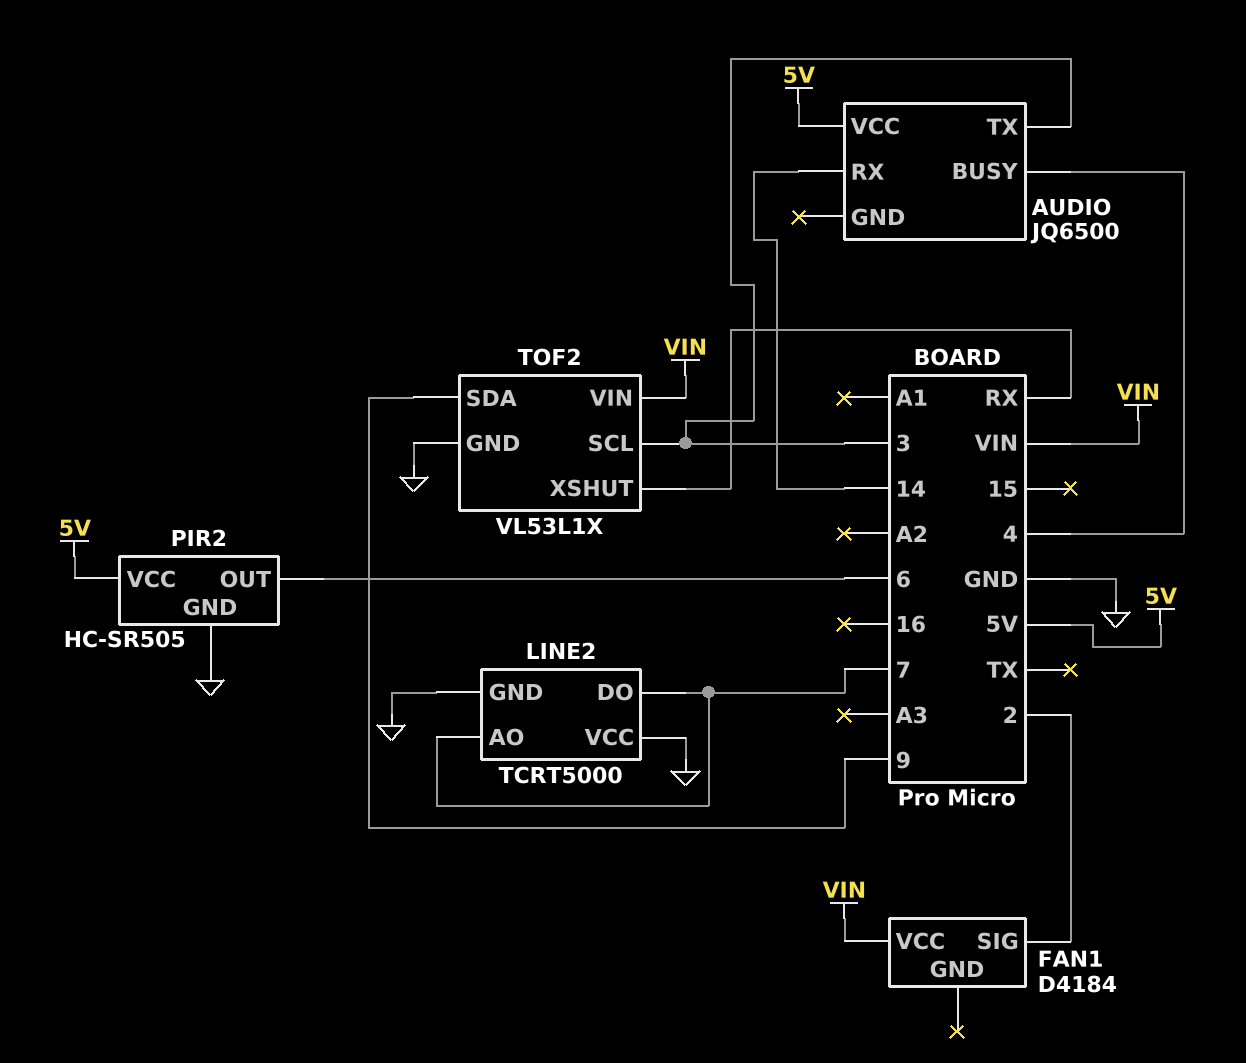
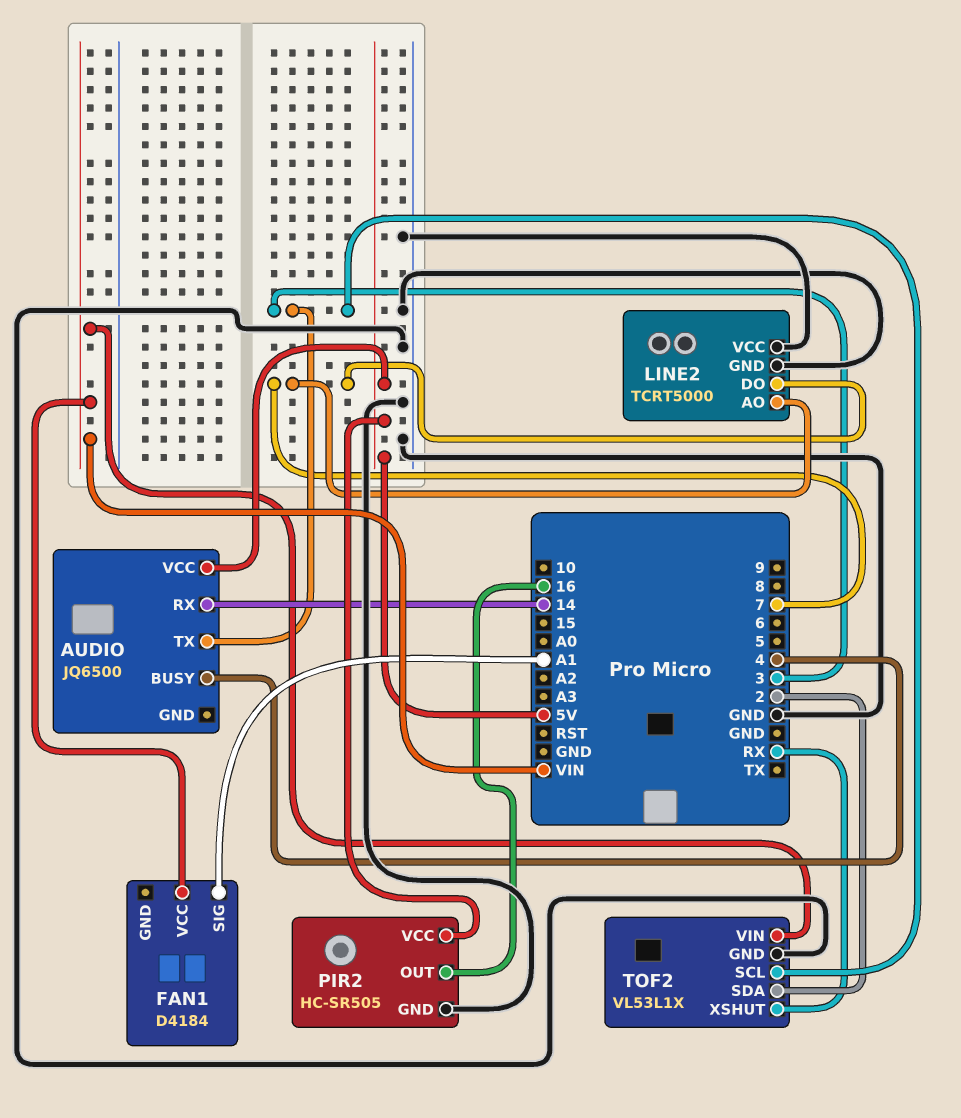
FAN1 pin SIG: 2 -> A1
PIR2 pin OUT: 6 -> 16
TOF2 pin SDA: 9 -> 2

